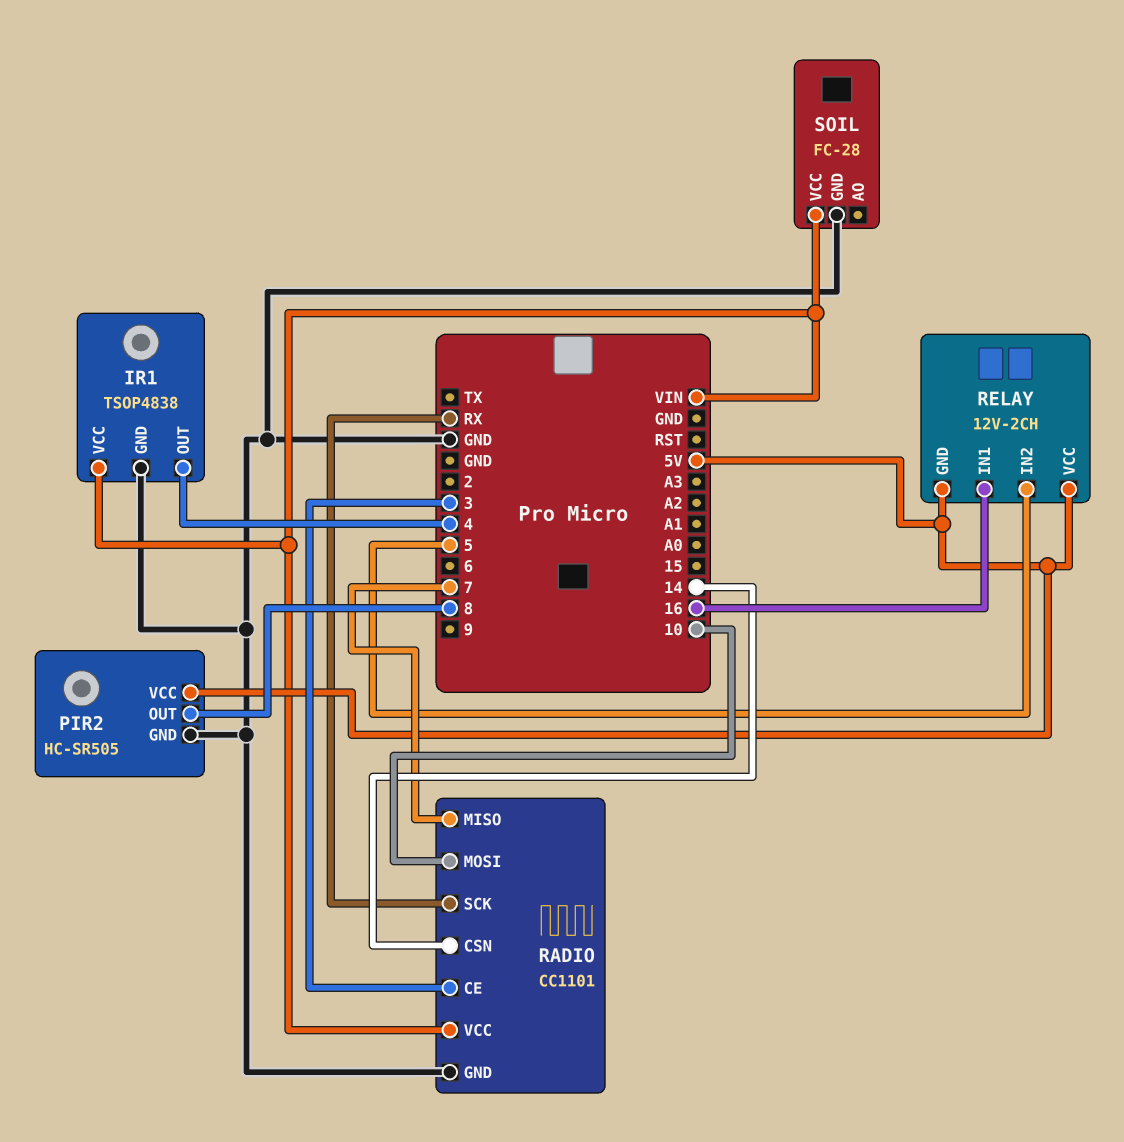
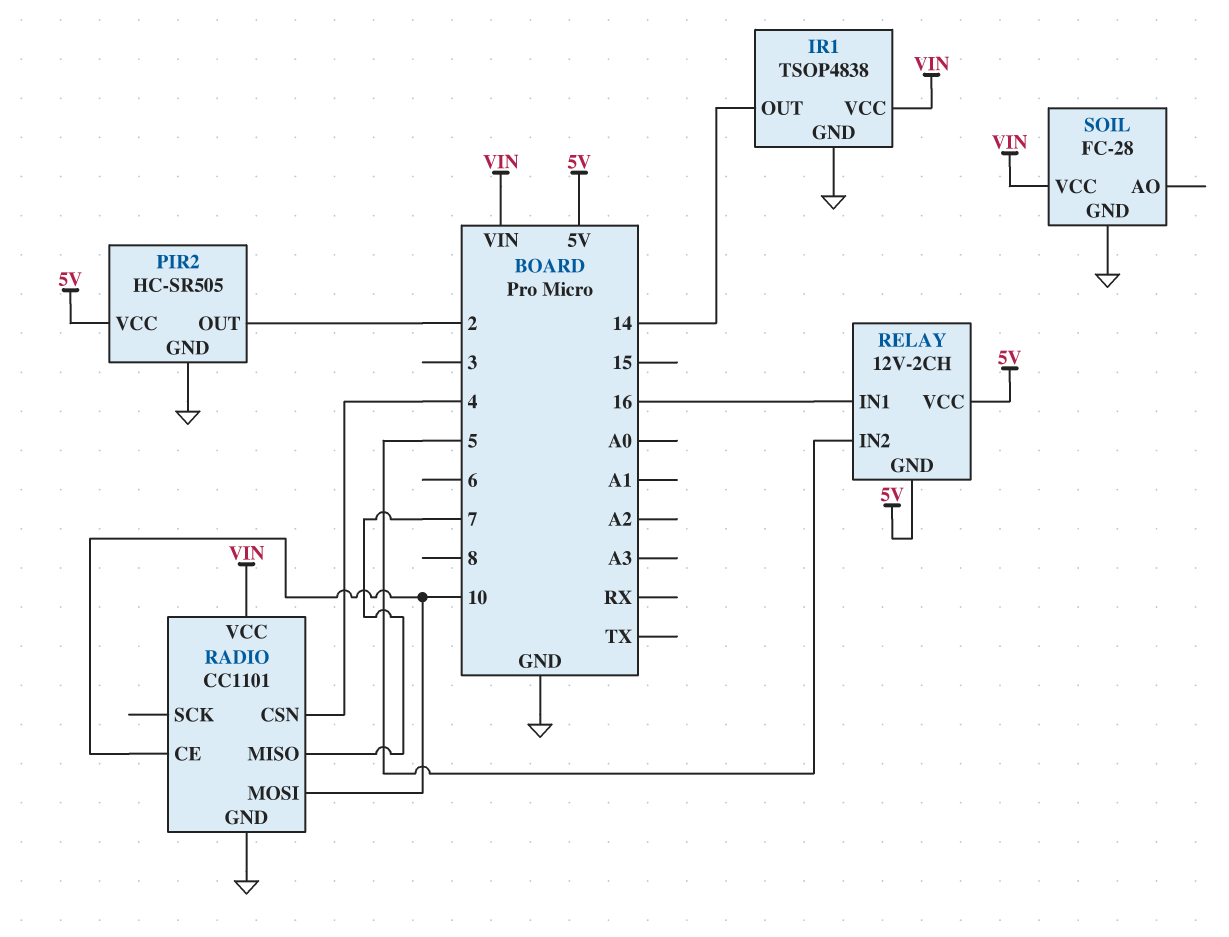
IR1 pin OUT: 4 -> 14
PIR2 pin OUT: 8 -> 2
RADIO pin CE: 3 -> 10
RADIO pin CSN: 14 -> 4
RADIO pin SCK: RX -> none

